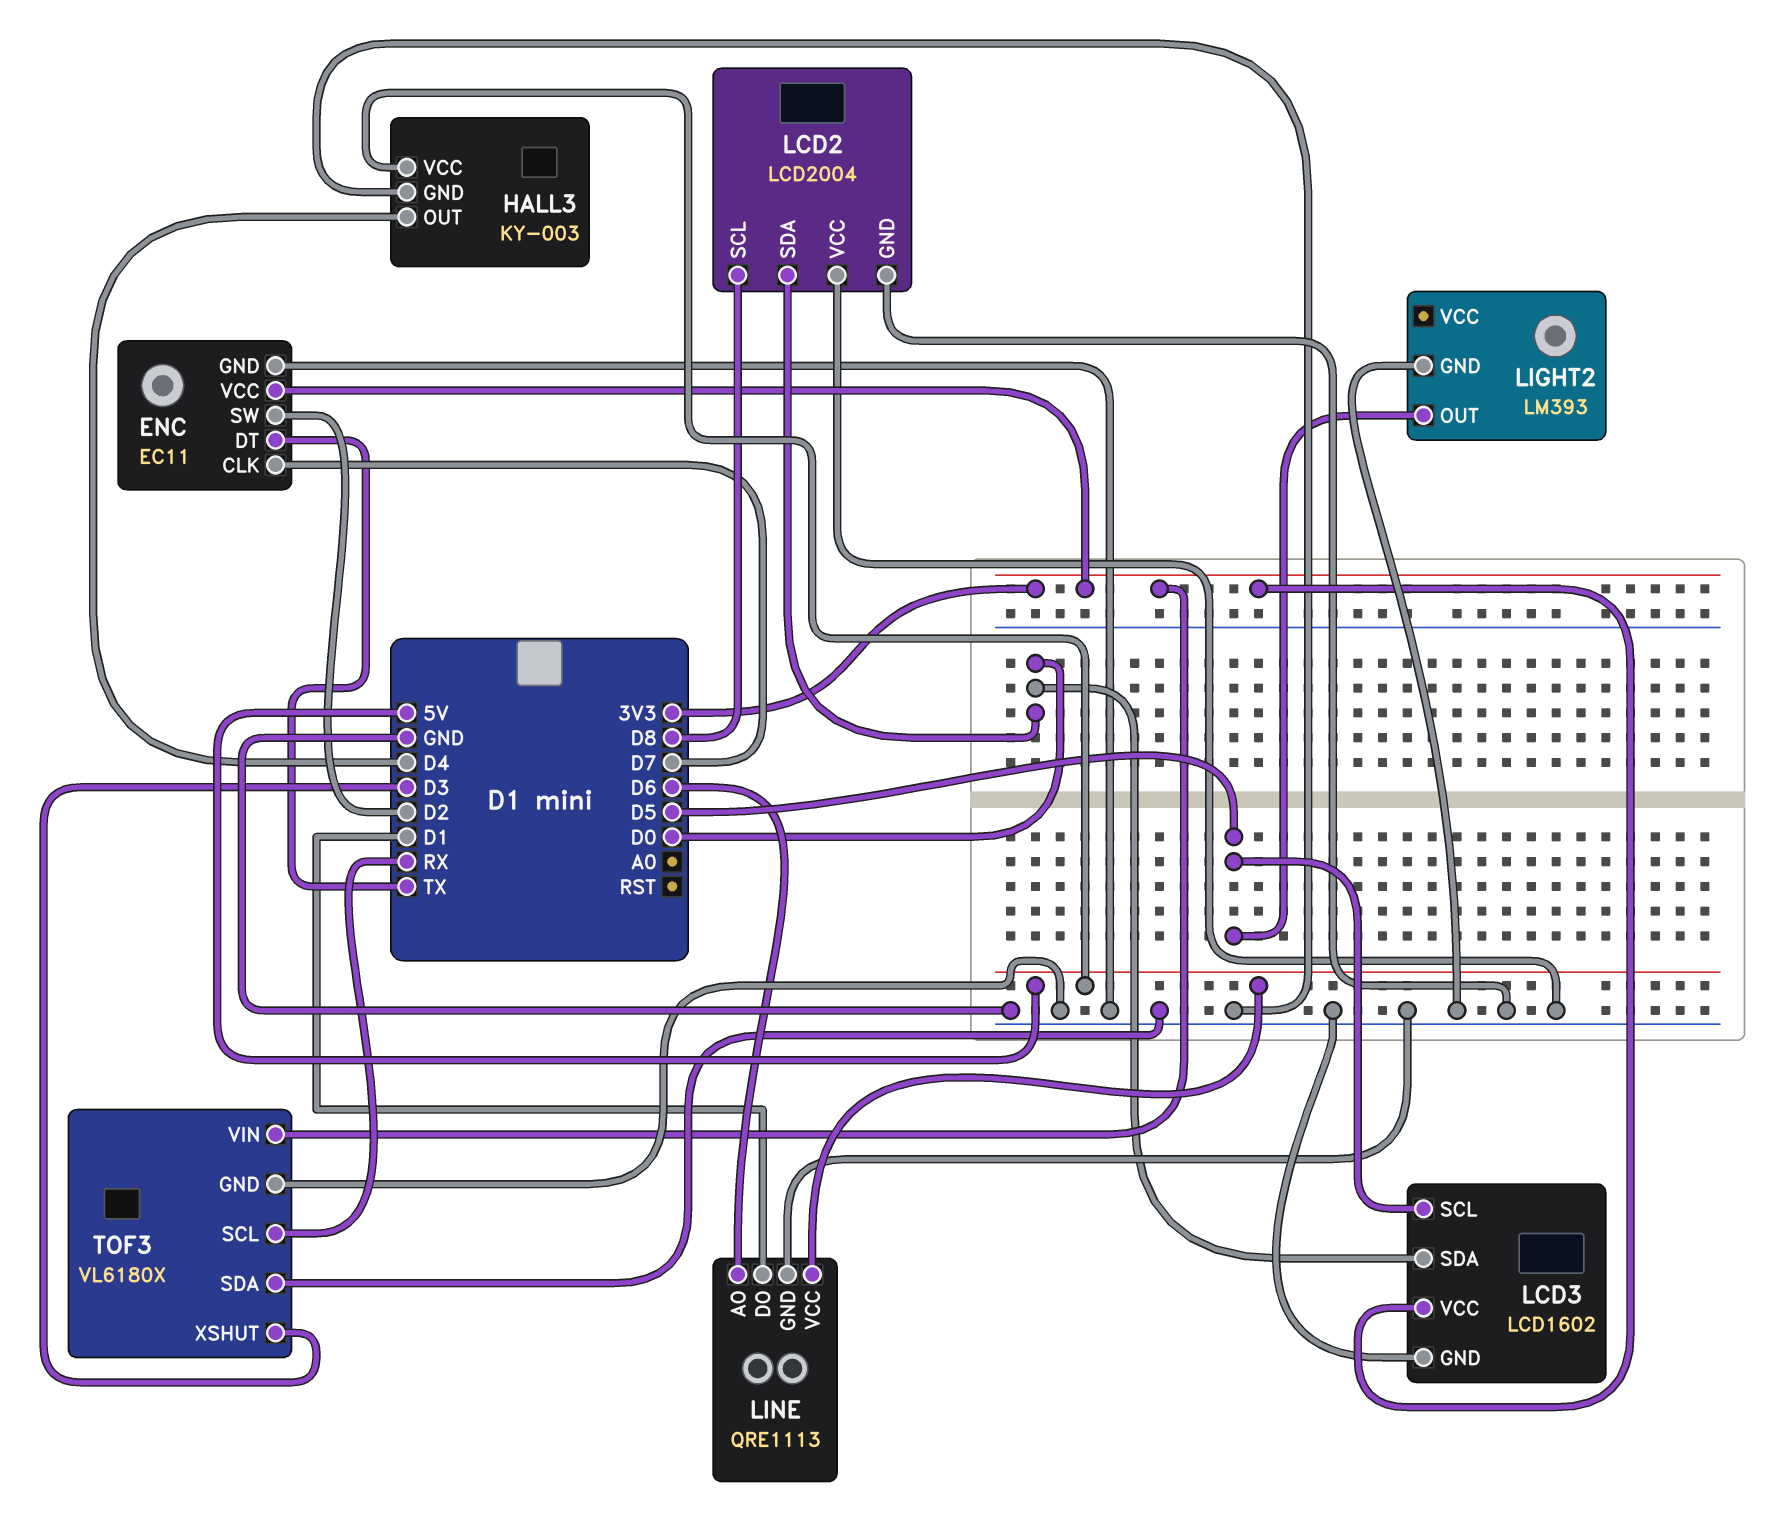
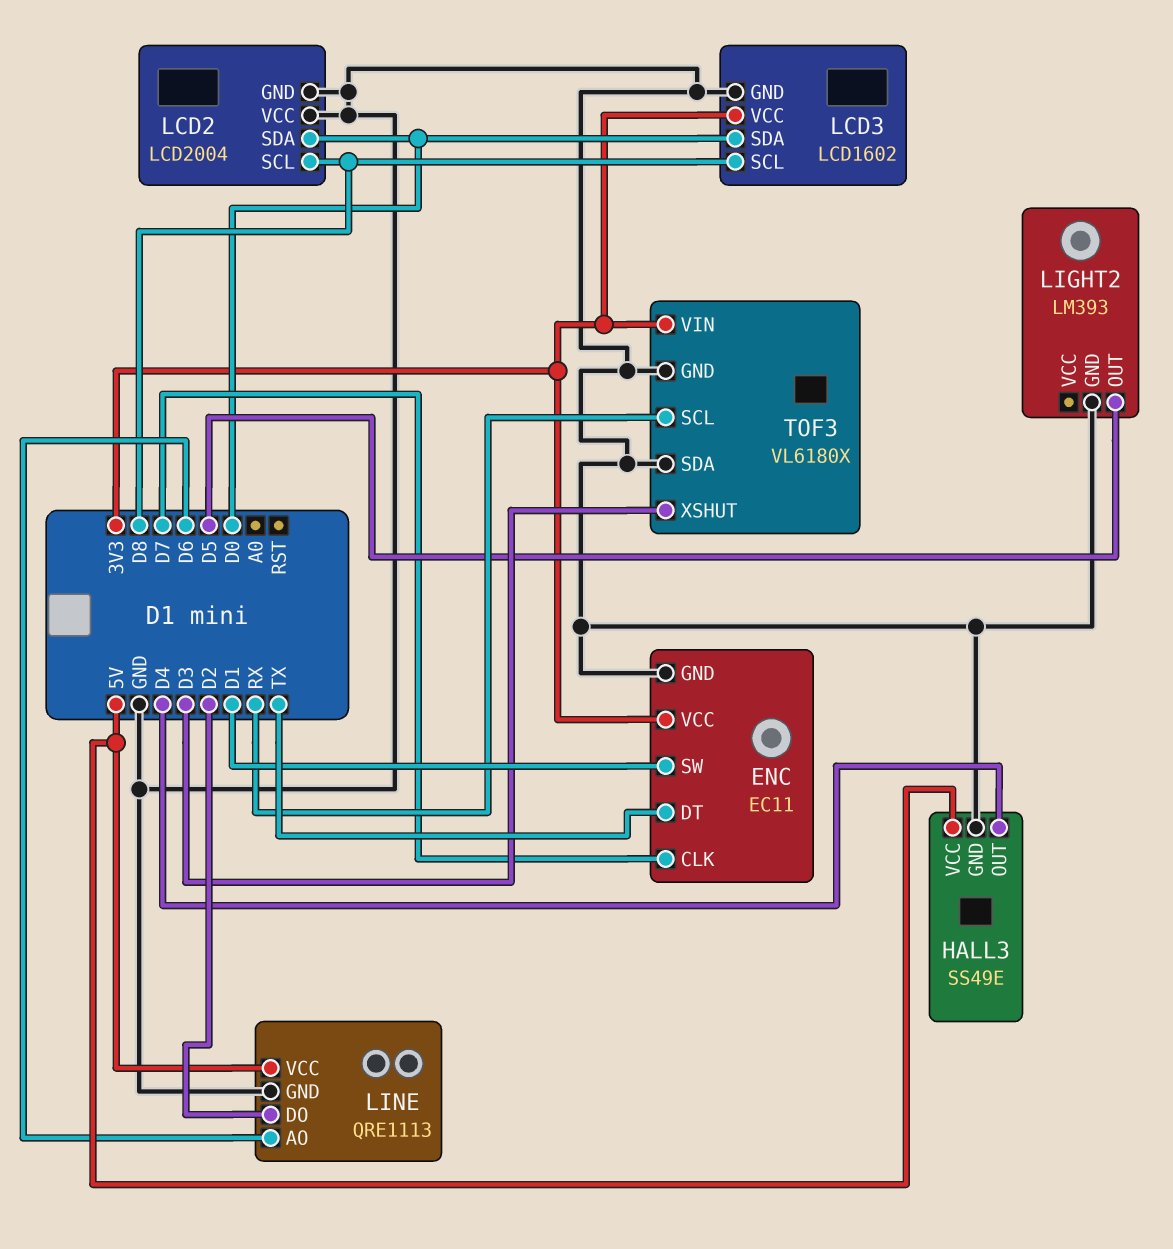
ENC pin SW: D2 -> D1
HALL3: KY-003 -> SS49E
LCD3 pin SCL: D5 -> D8
LINE pin DO: D1 -> D2

